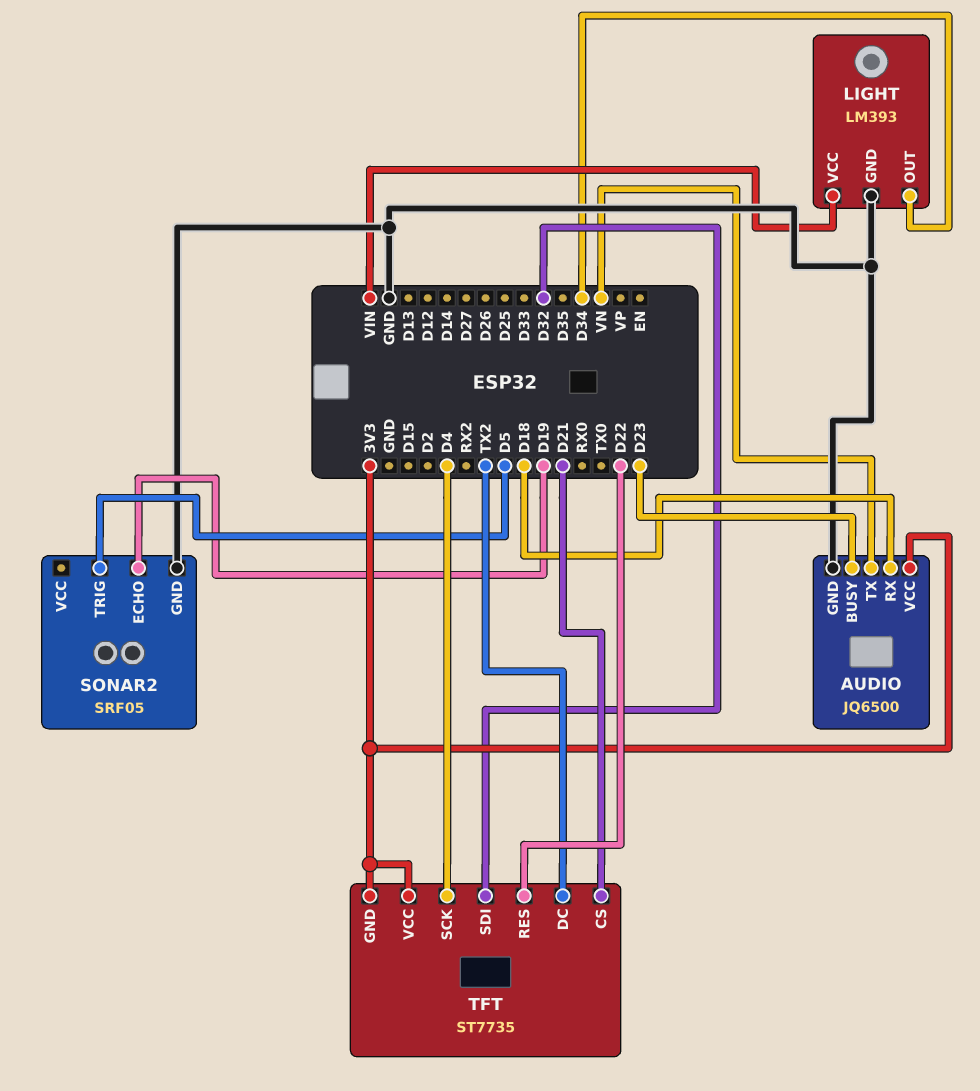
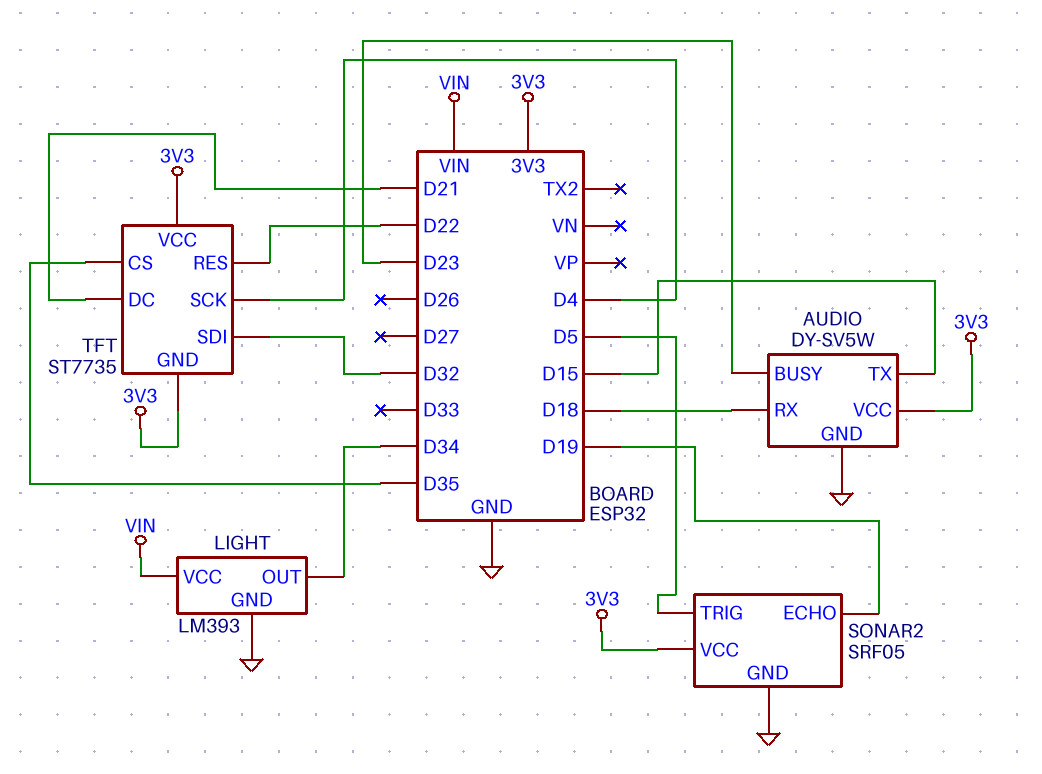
AUDIO: JQ6500 -> DY-SV5W
AUDIO pin TX: VN -> D15
SONAR2 pin VCC: none -> 3V3
TFT pin CS: D21 -> D35
TFT pin DC: TX2 -> D21

